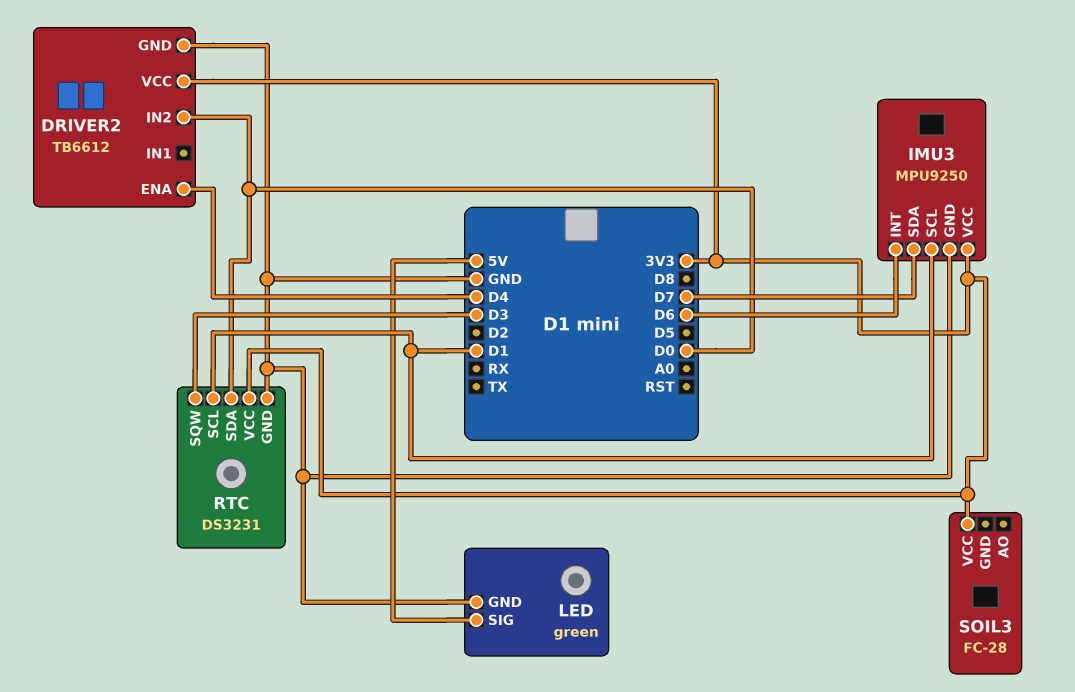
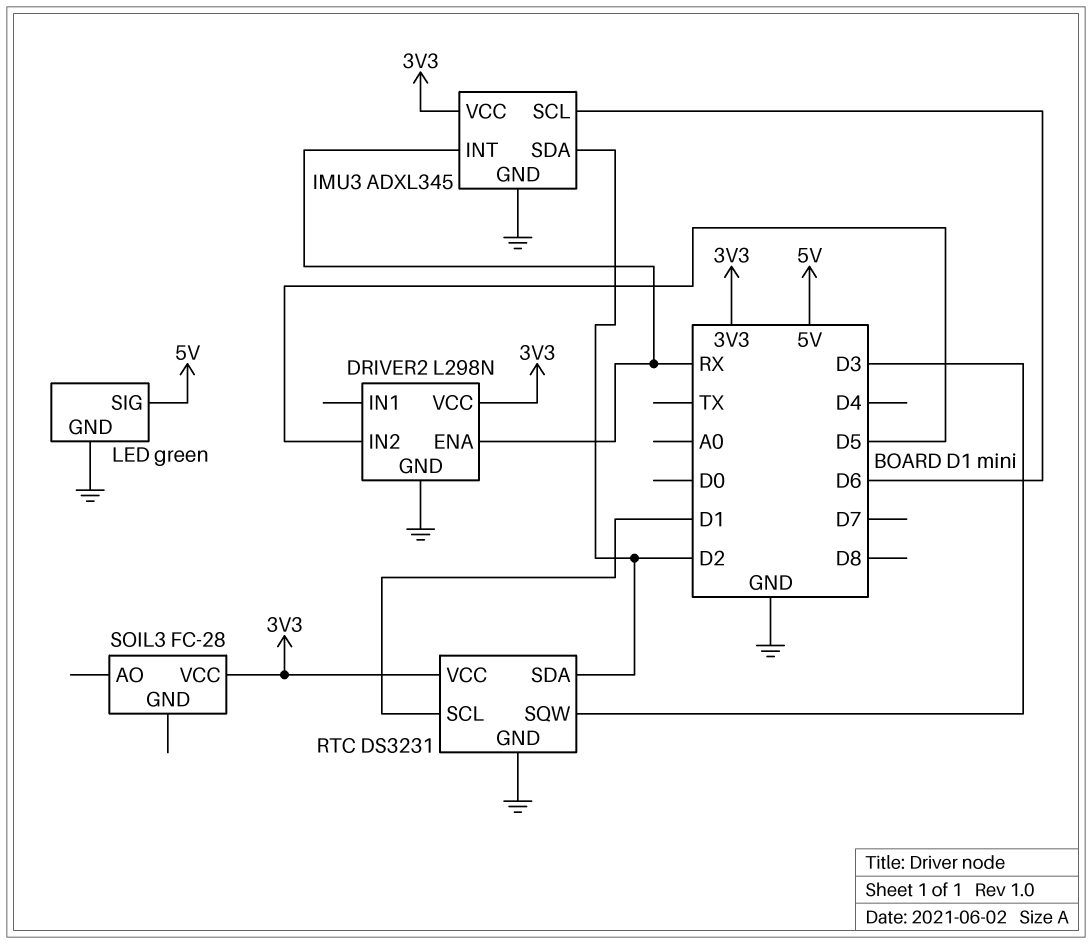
DRIVER2: TB6612 -> L298N
DRIVER2 pin ENA: D4 -> RX
DRIVER2 pin IN2: D0 -> D5
IMU3: MPU9250 -> ADXL345
IMU3 pin INT: D6 -> RX
IMU3 pin SCL: D1 -> D6
IMU3 pin SDA: D7 -> D2
RTC pin SDA: D0 -> D2

